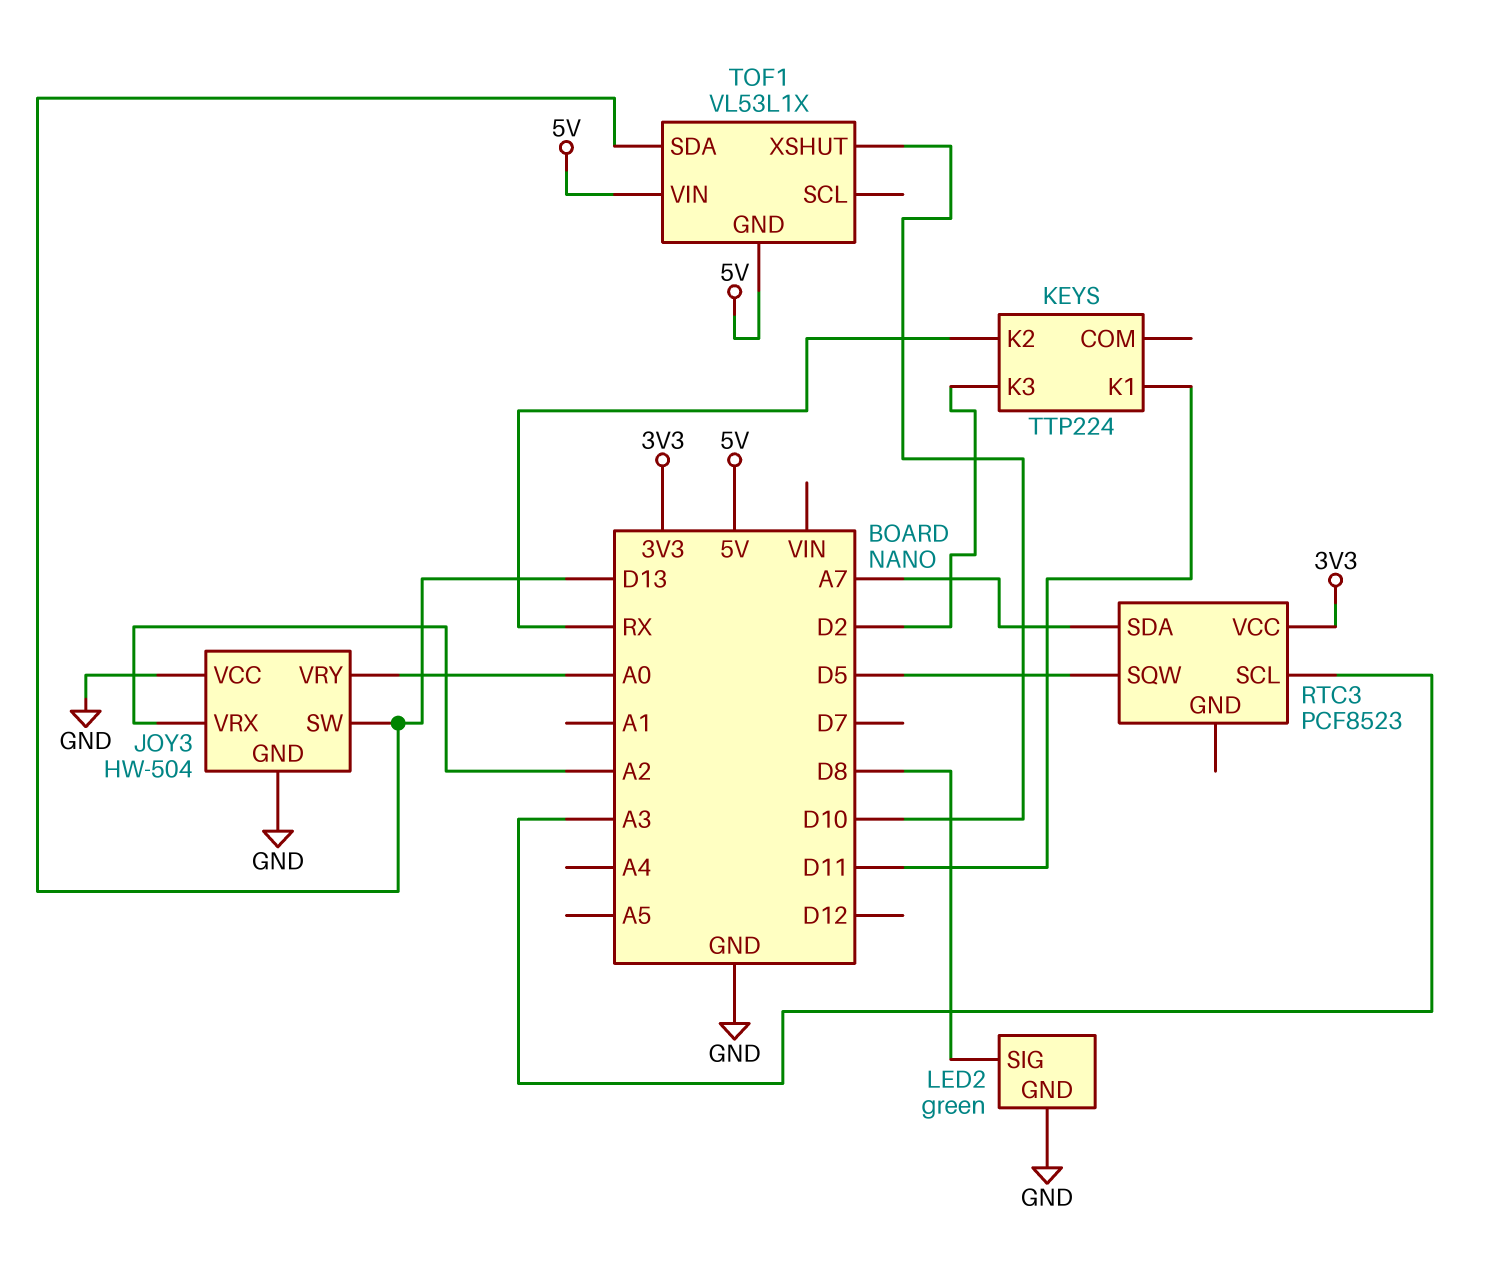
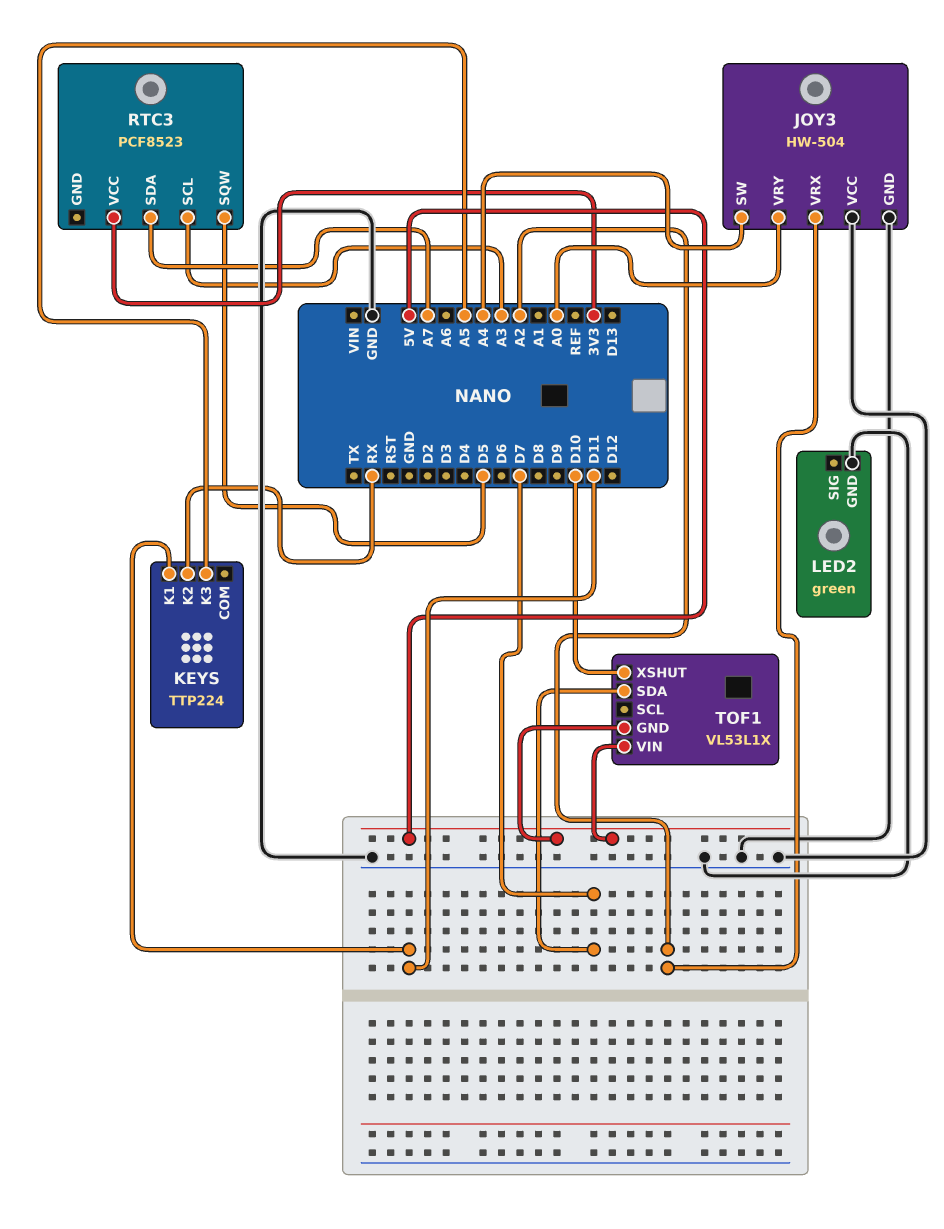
JOY3 pin SW: D13 -> A4
KEYS pin K3: D2 -> A5
LED2 pin SIG: D8 -> none
TOF1 pin SDA: D13 -> D7

